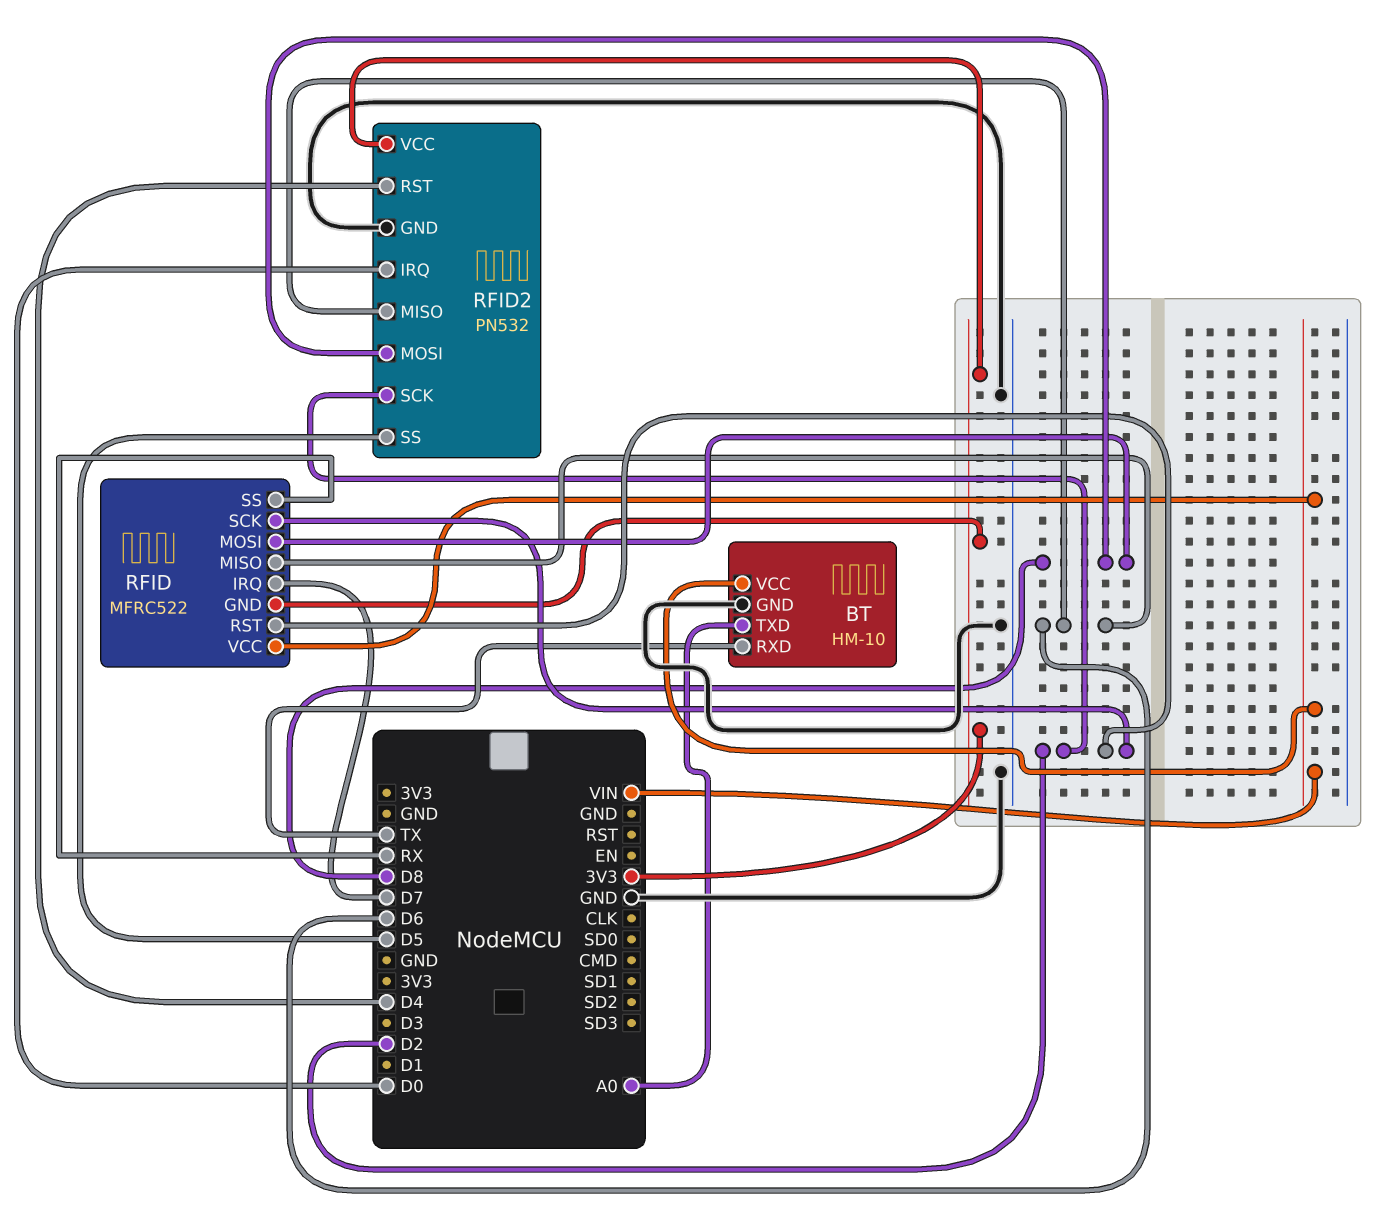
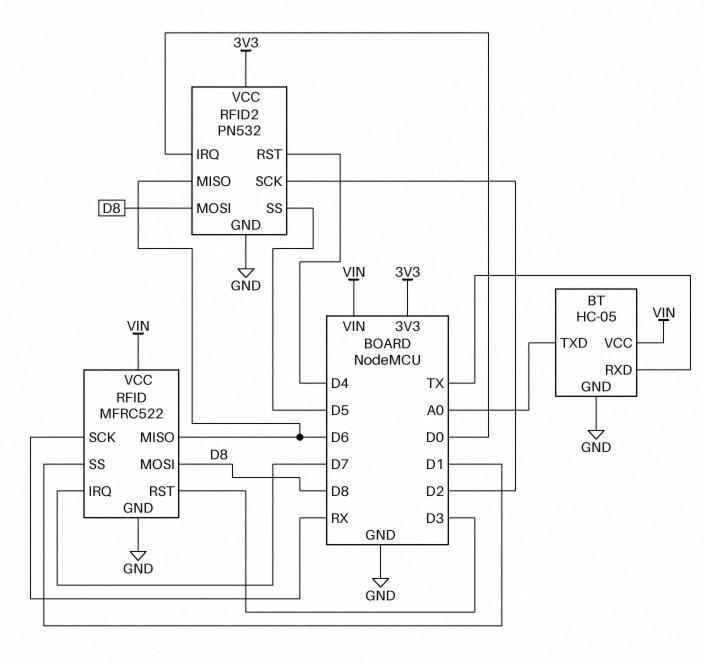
BT: HM-10 -> HC-05
RFID pin GND: 3V3 -> GND
RFID pin RST: D2 -> D3
RFID pin SCK: D2 -> RX
RFID pin SS: RX -> D1

